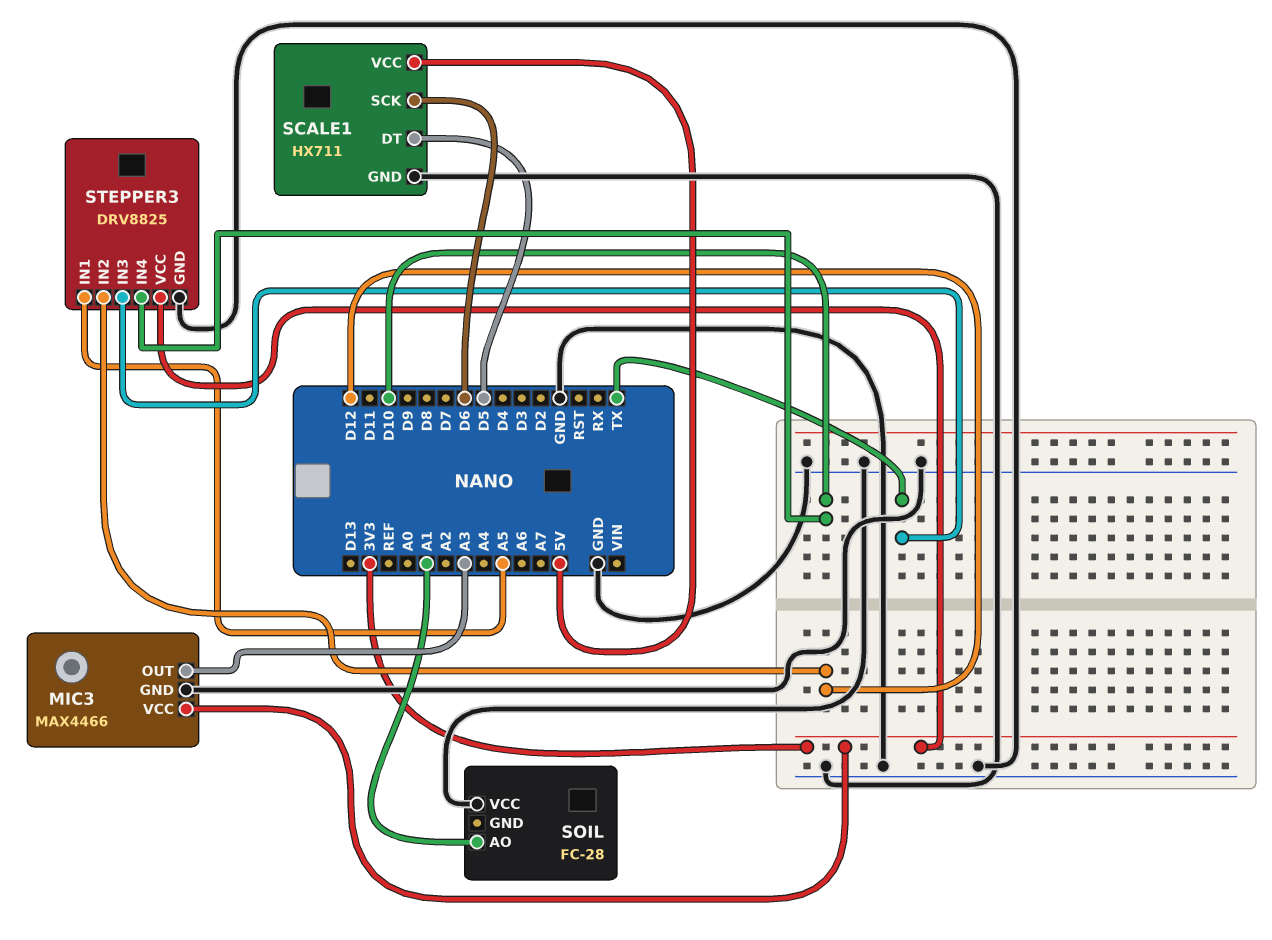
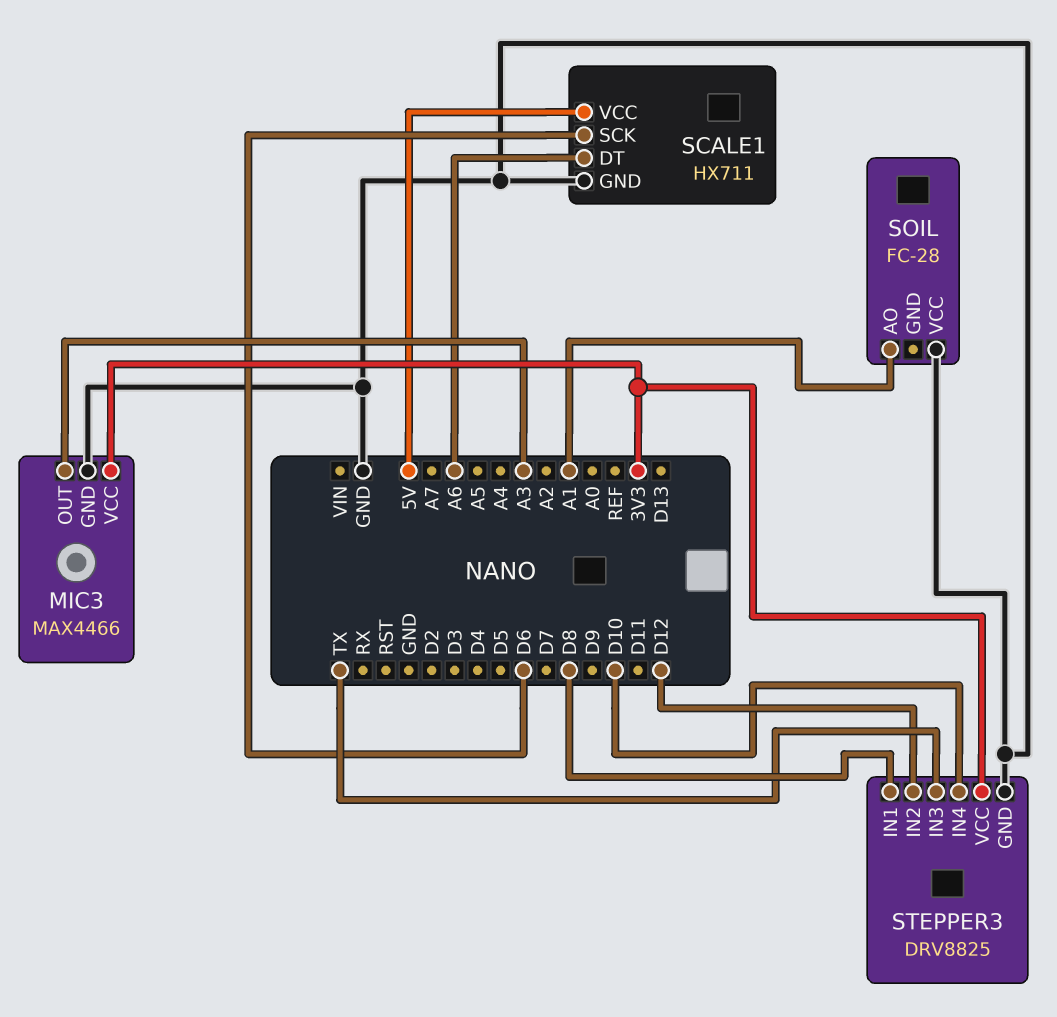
SCALE1 pin DT: D5 -> A6
STEPPER3 pin IN1: A5 -> D8

